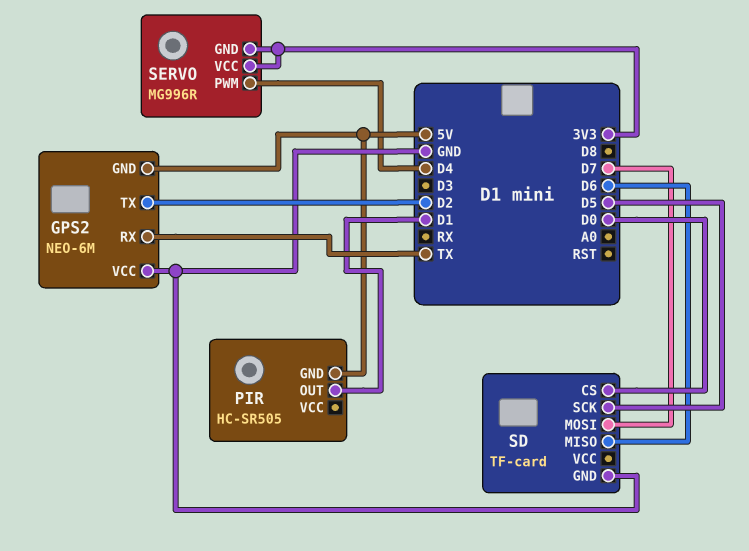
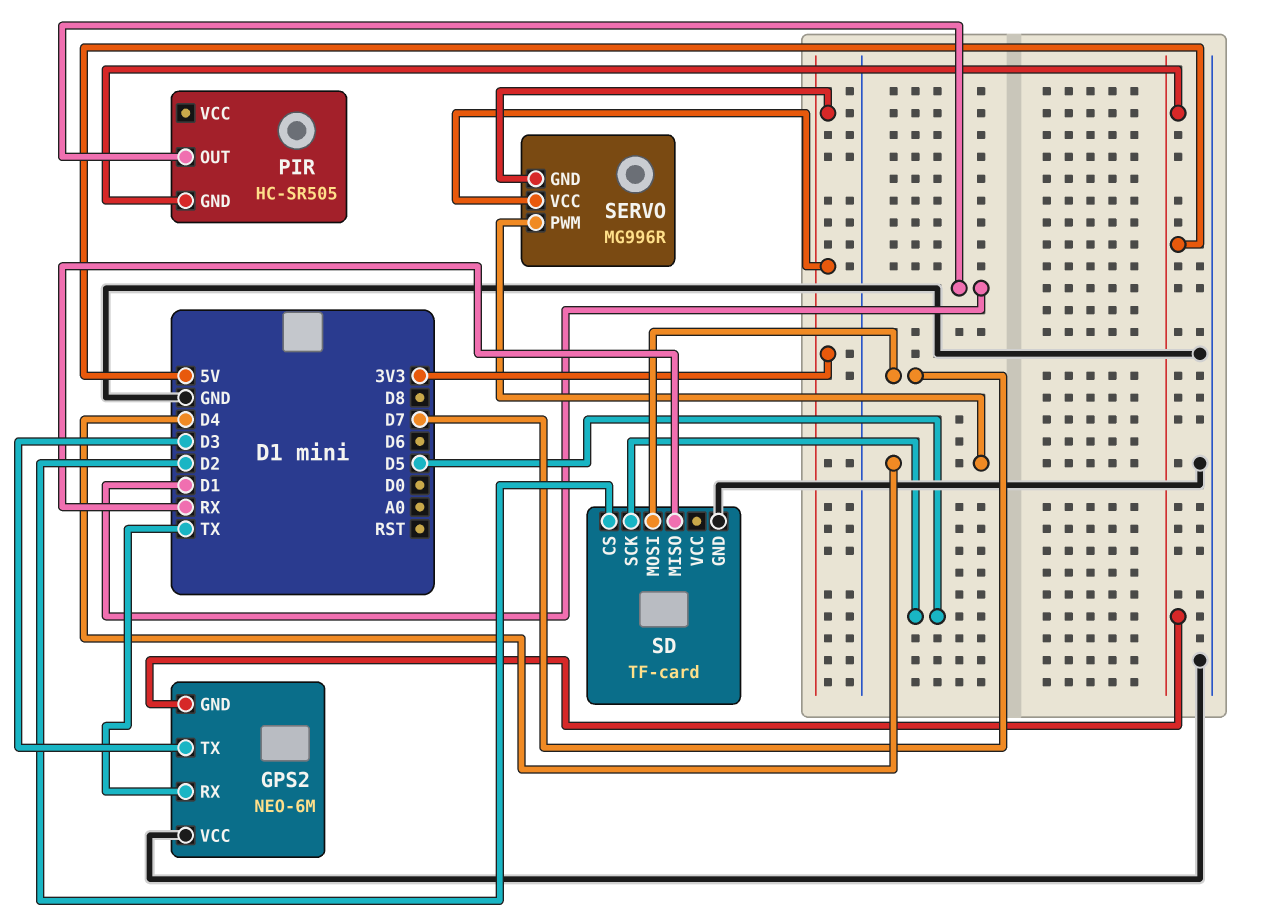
GPS2 pin TX: D2 -> D3
SD pin CS: D0 -> D2
SD pin MISO: D6 -> RX

